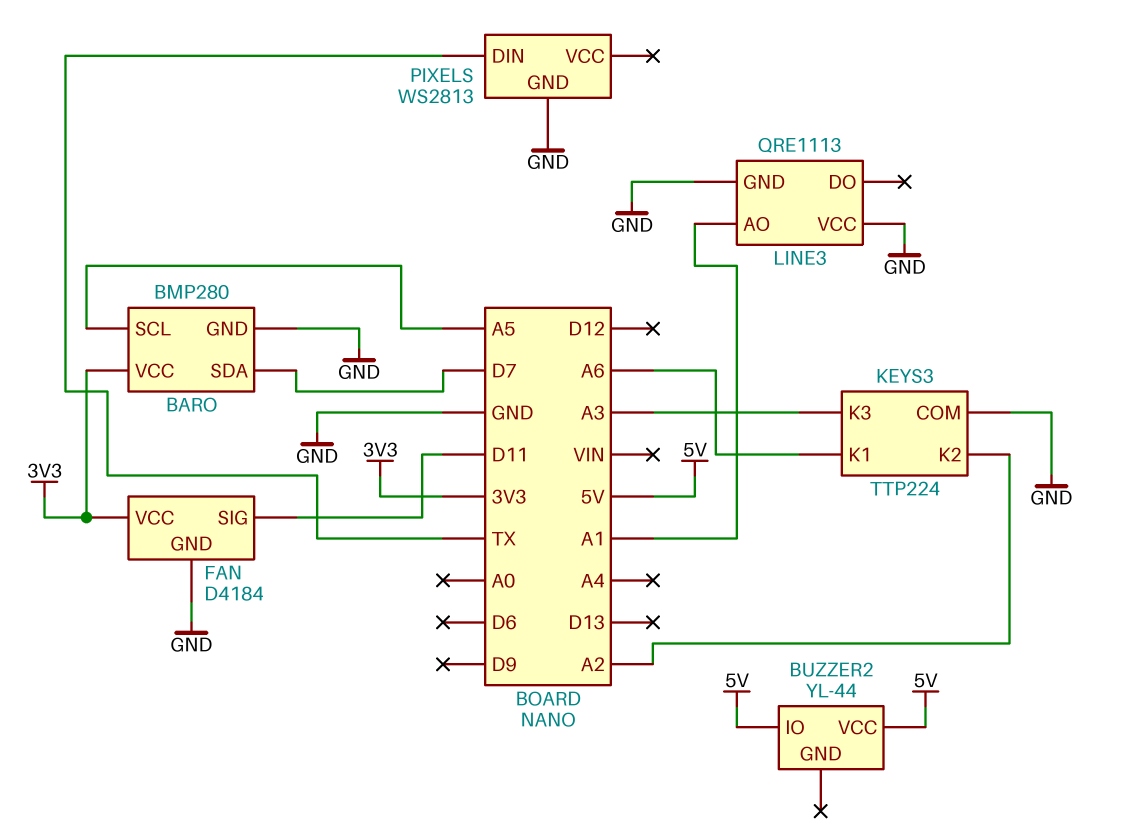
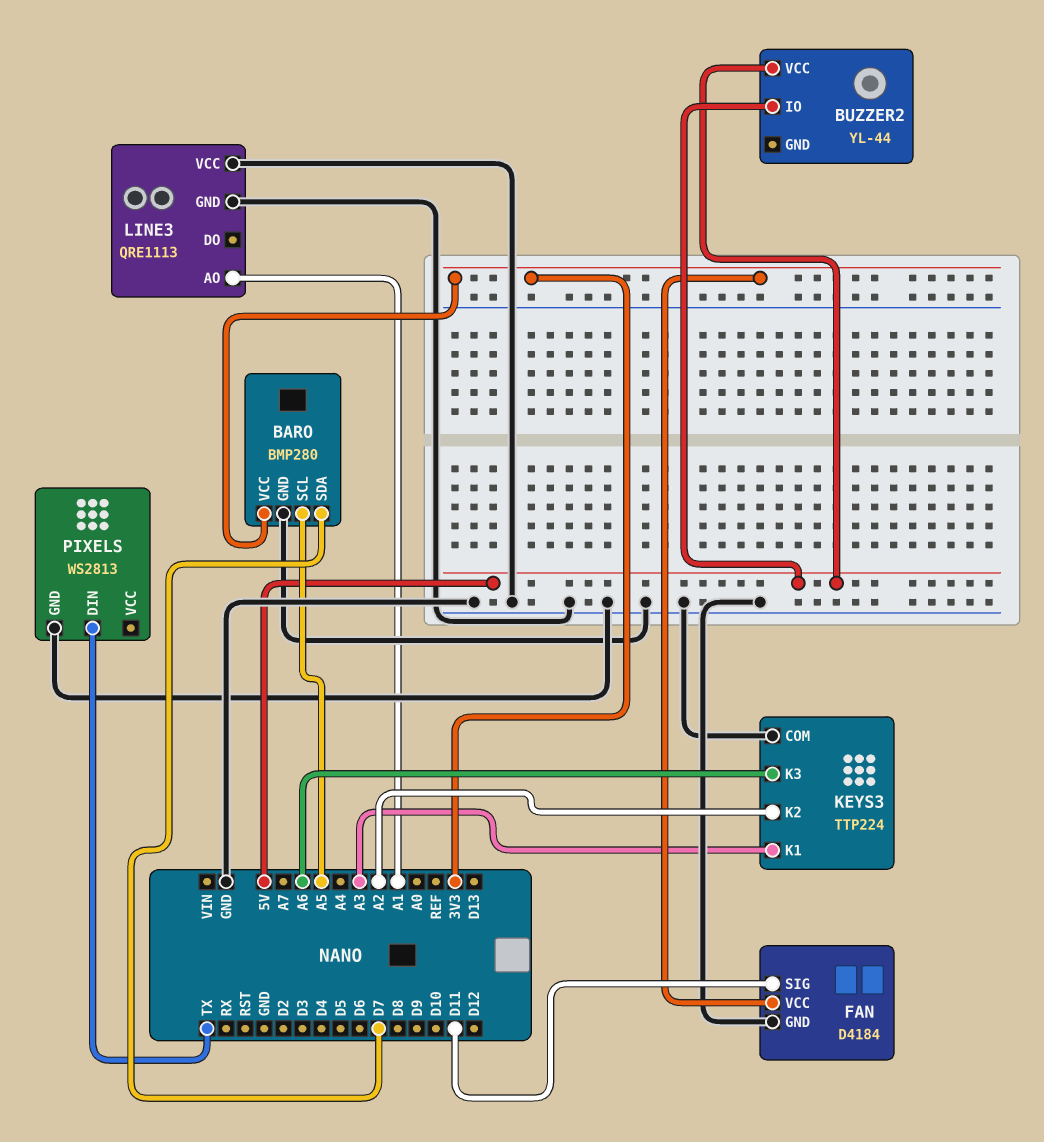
KEYS3 pin K1: A6 -> A3
KEYS3 pin K3: A3 -> A6

